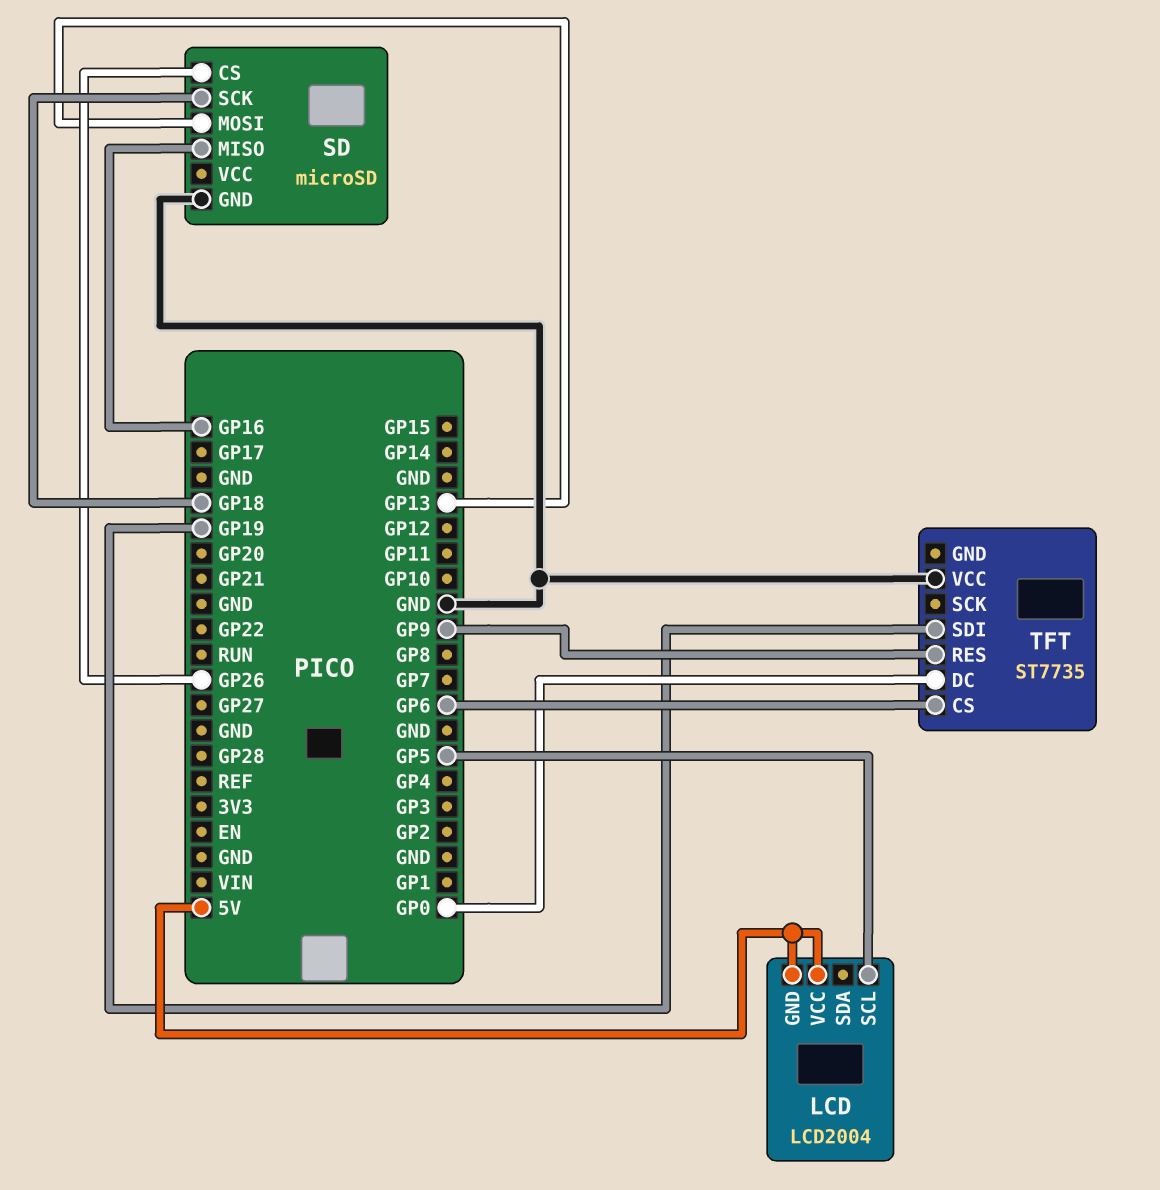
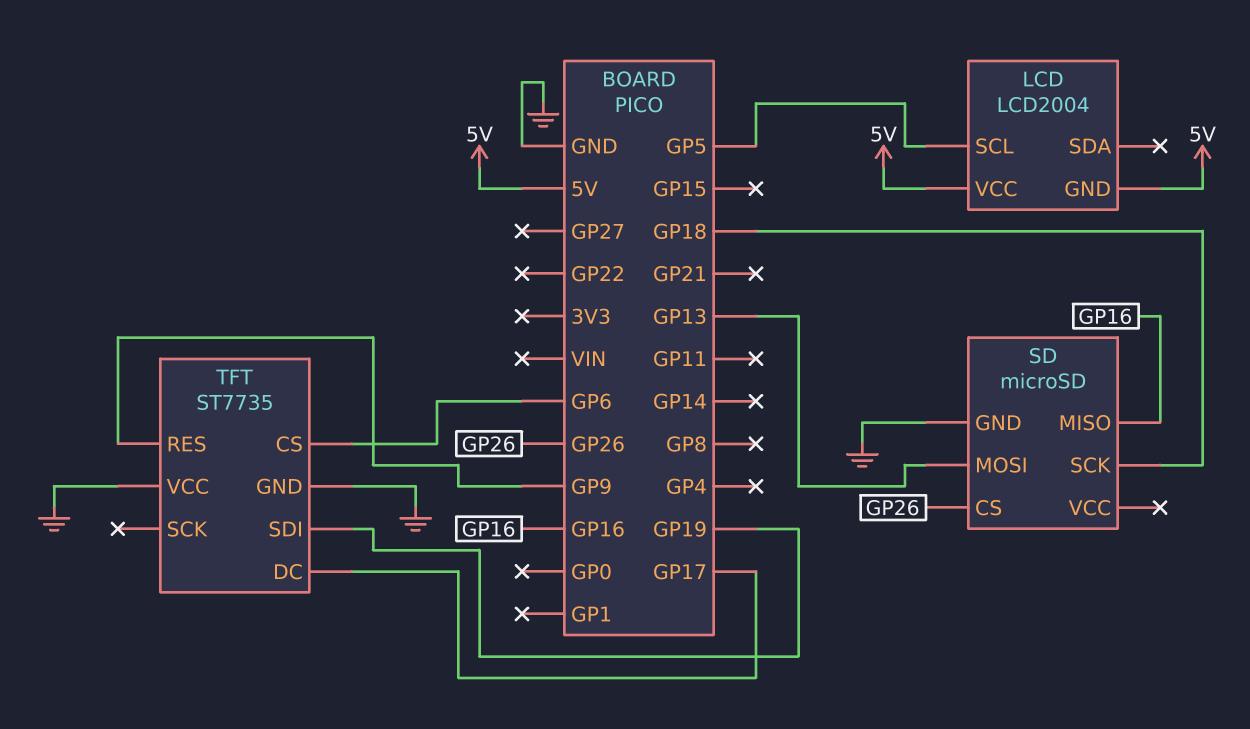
TFT pin DC: GP0 -> GP17
TFT pin GND: none -> GND

